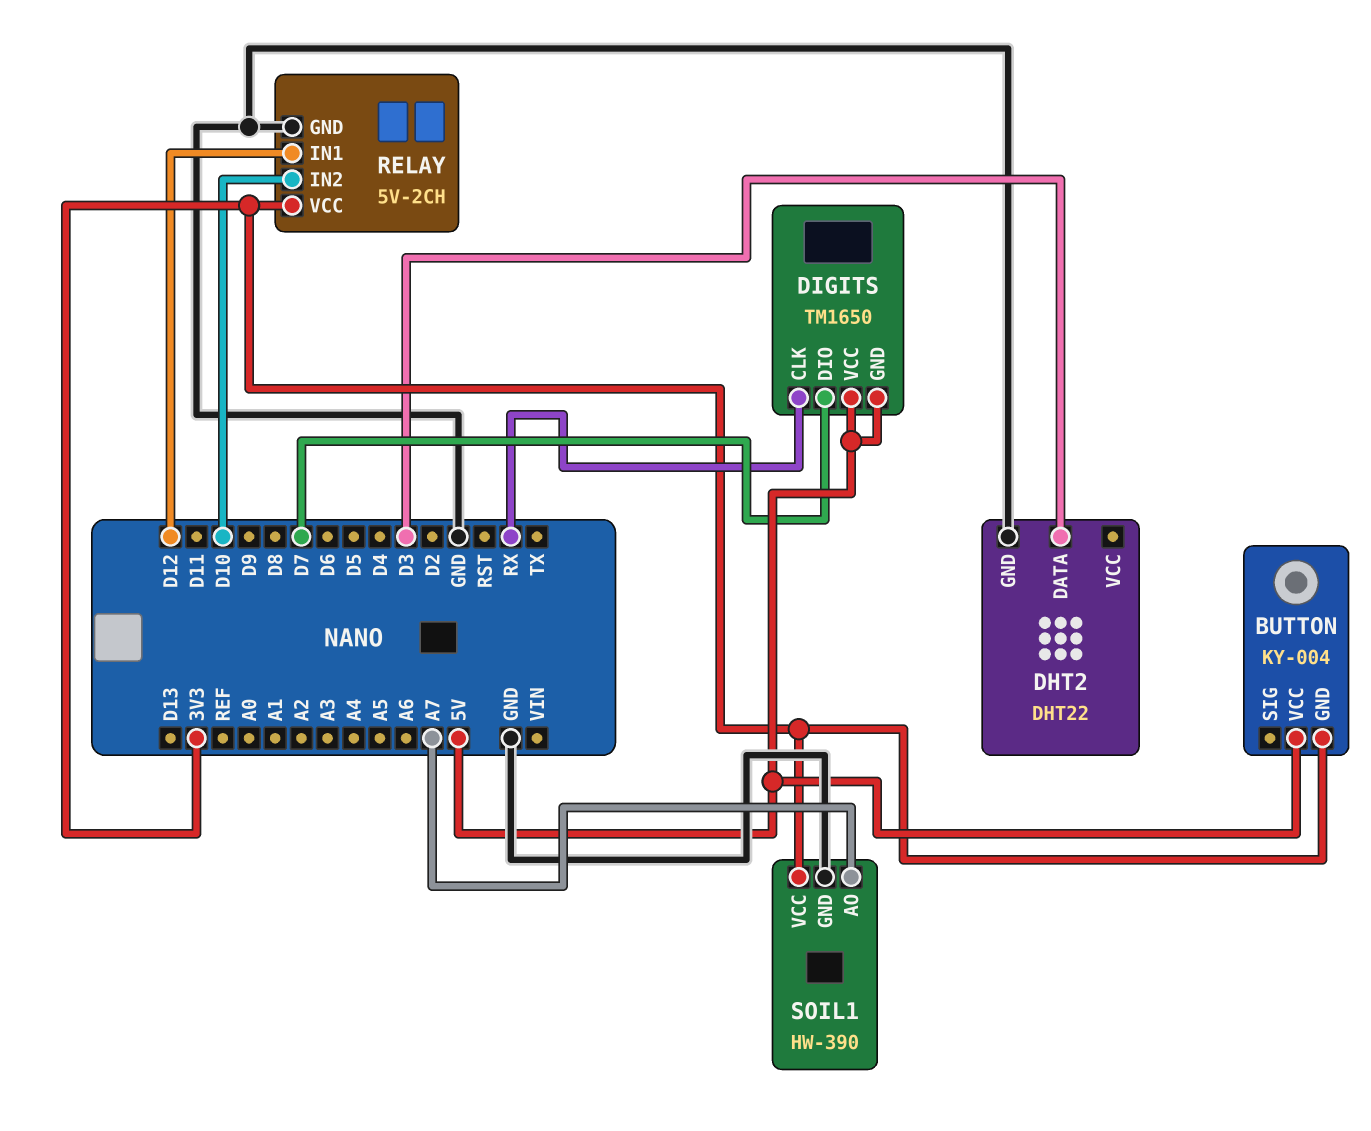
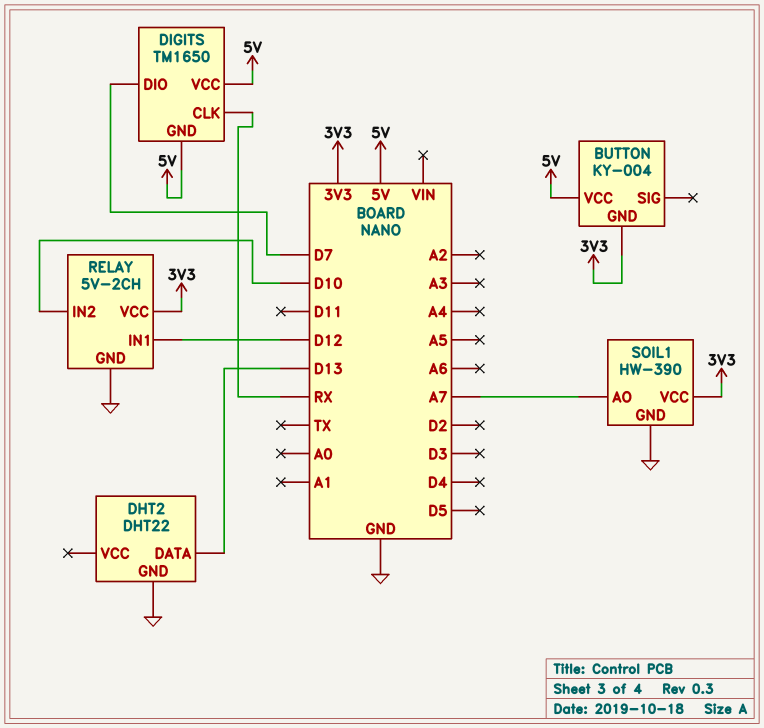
DHT2 pin DATA: D3 -> D13

